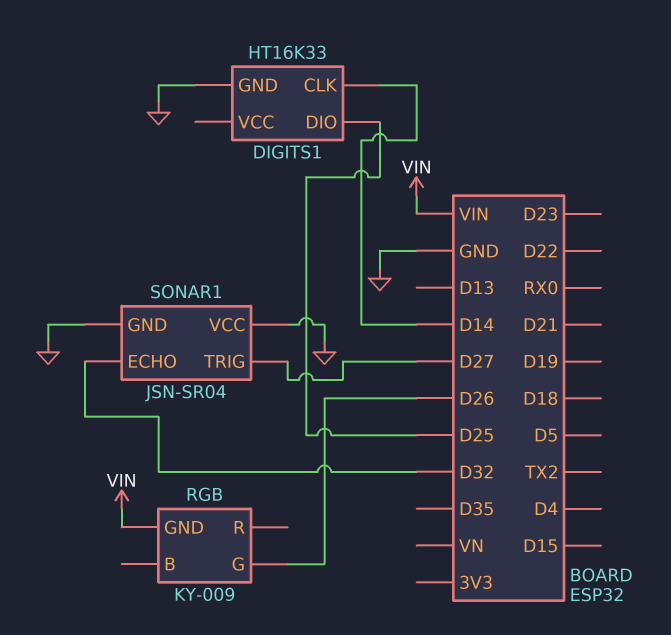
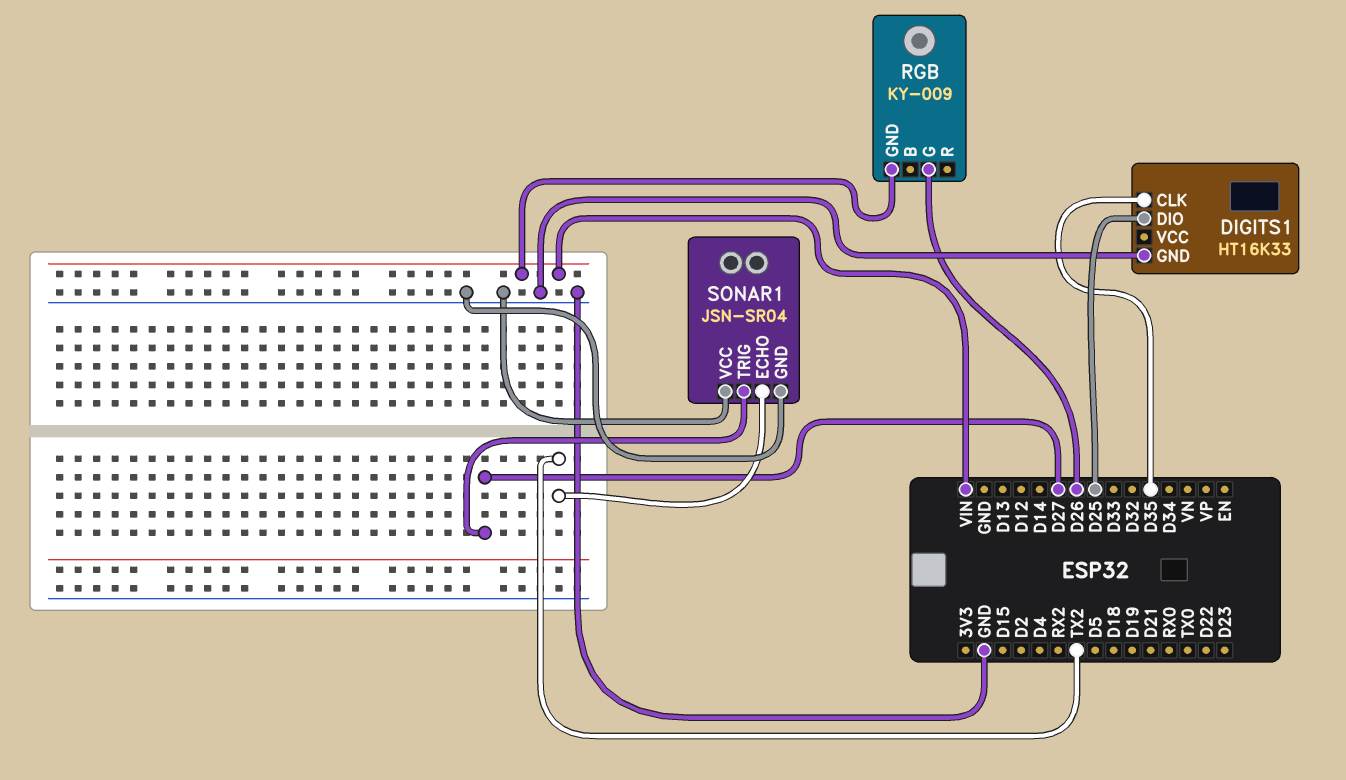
DIGITS1 pin CLK: D14 -> D35
SONAR1 pin ECHO: D32 -> TX2

